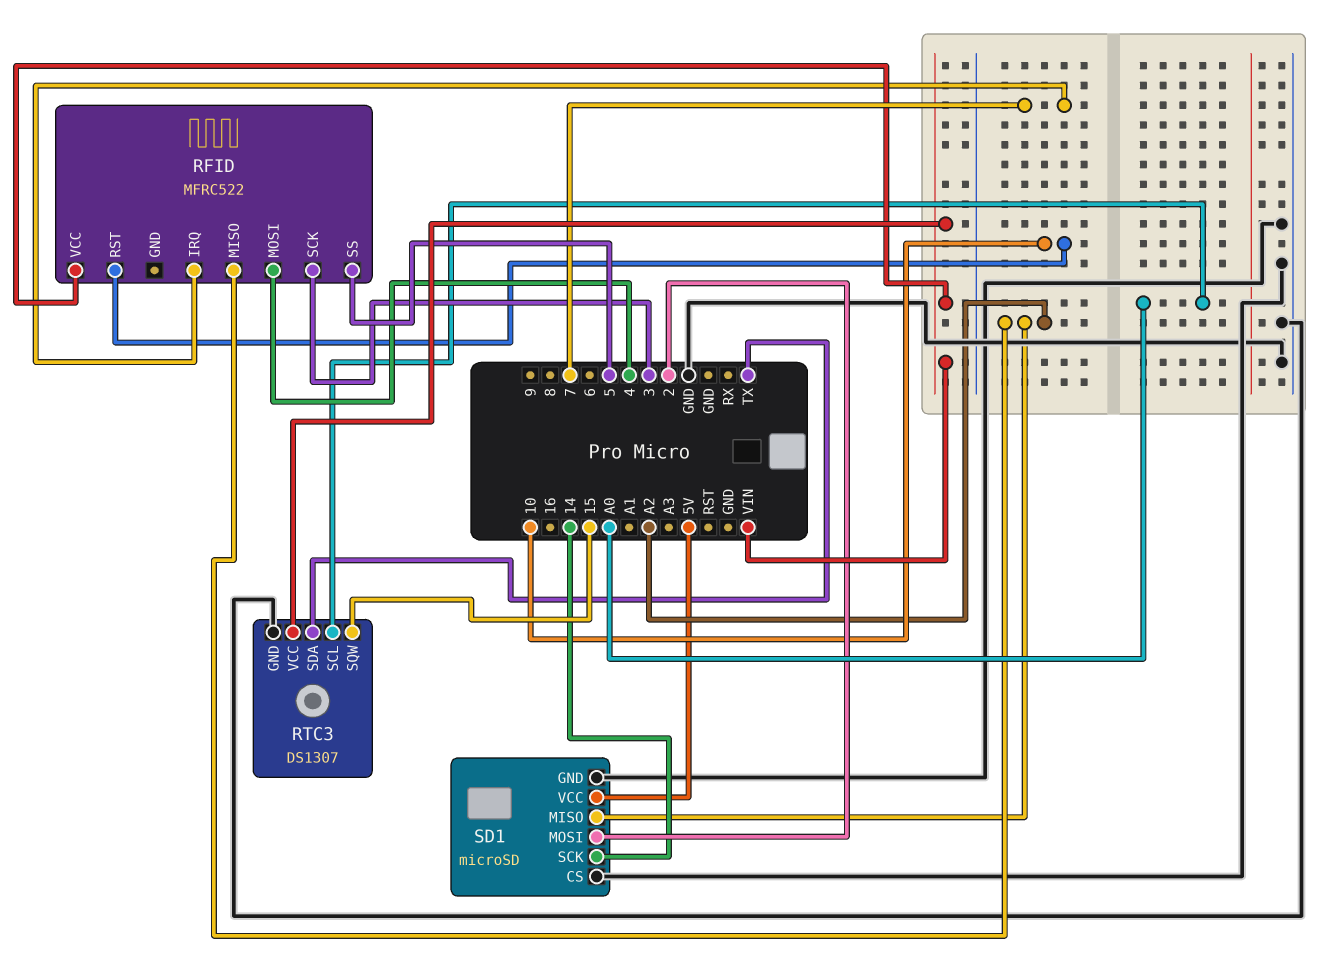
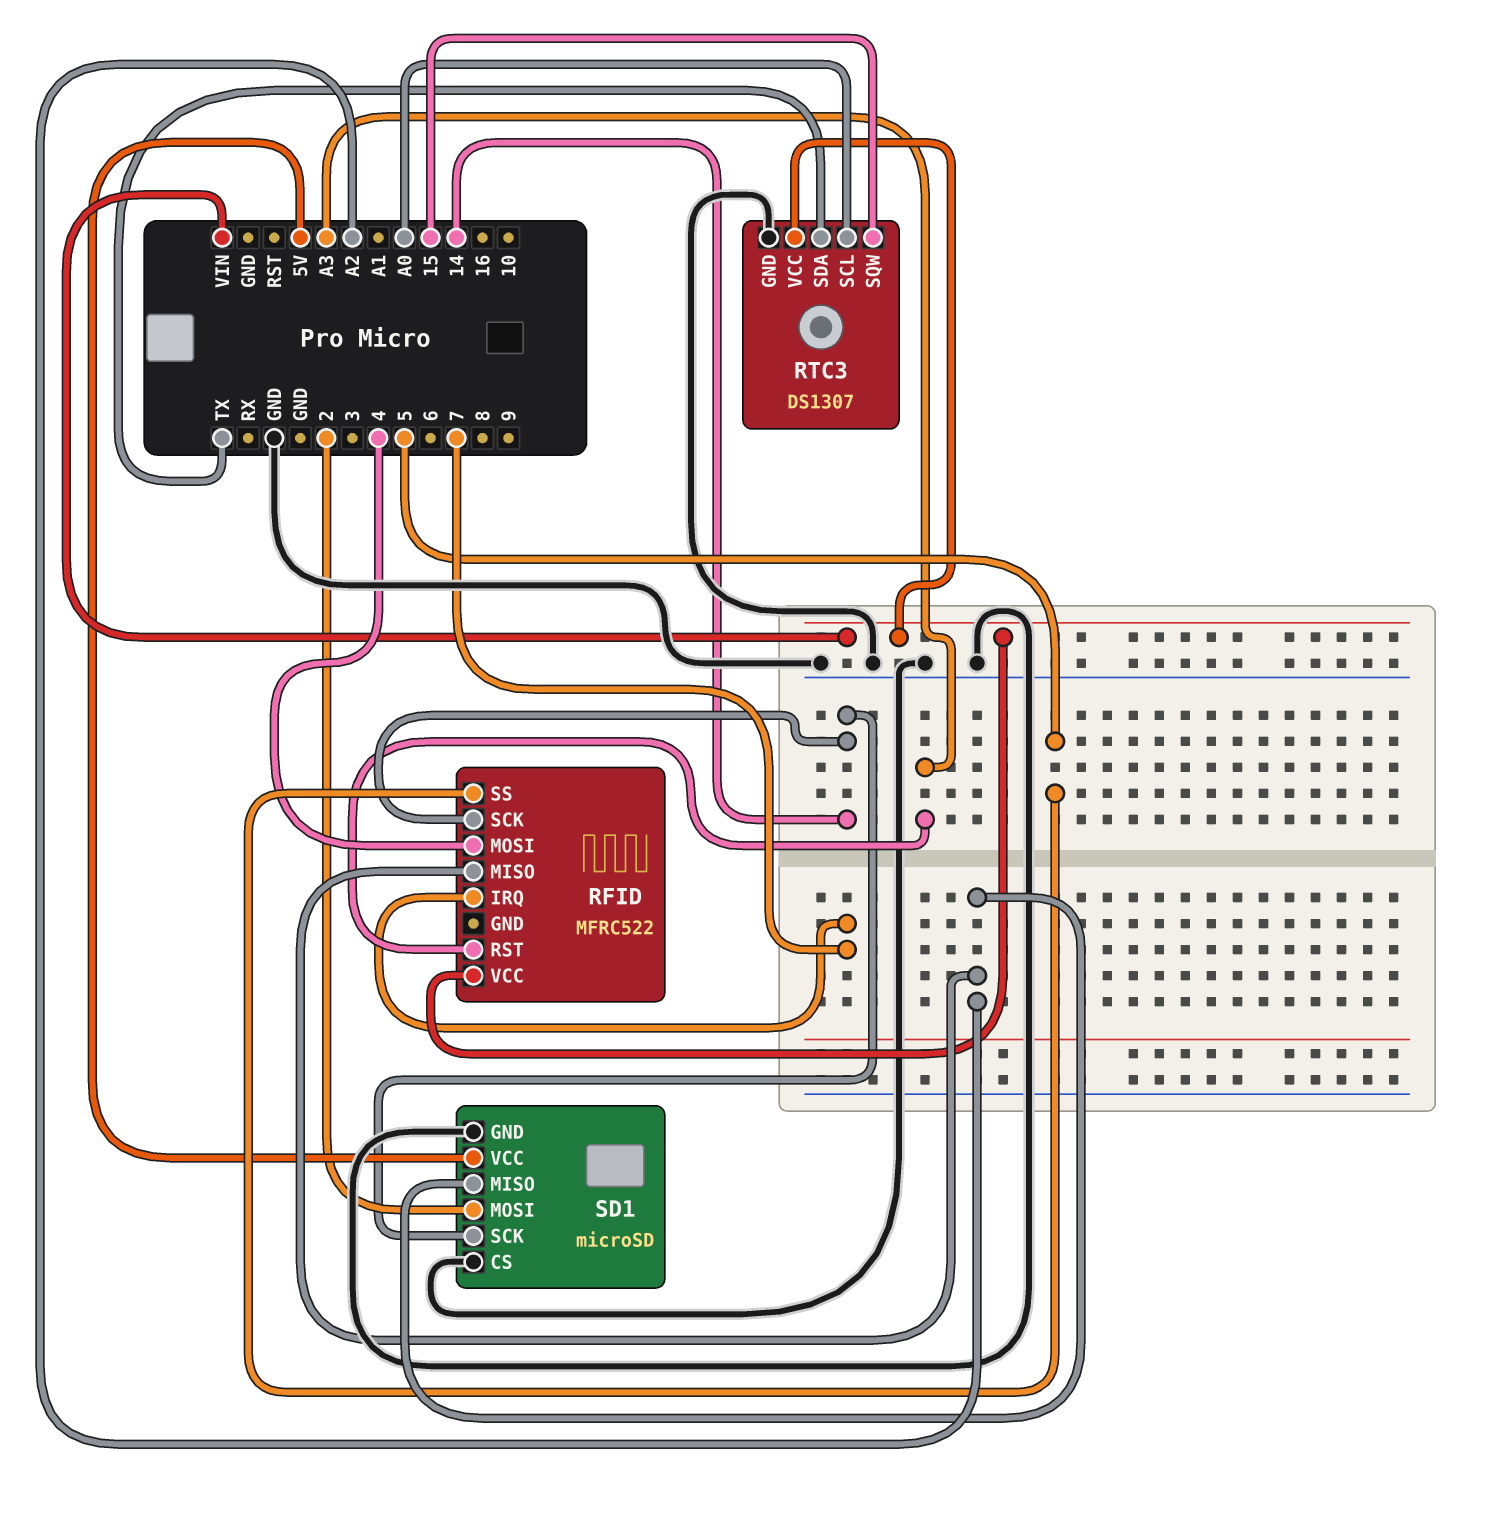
RFID pin RST: 10 -> A3
RFID pin SCK: 3 -> 14

